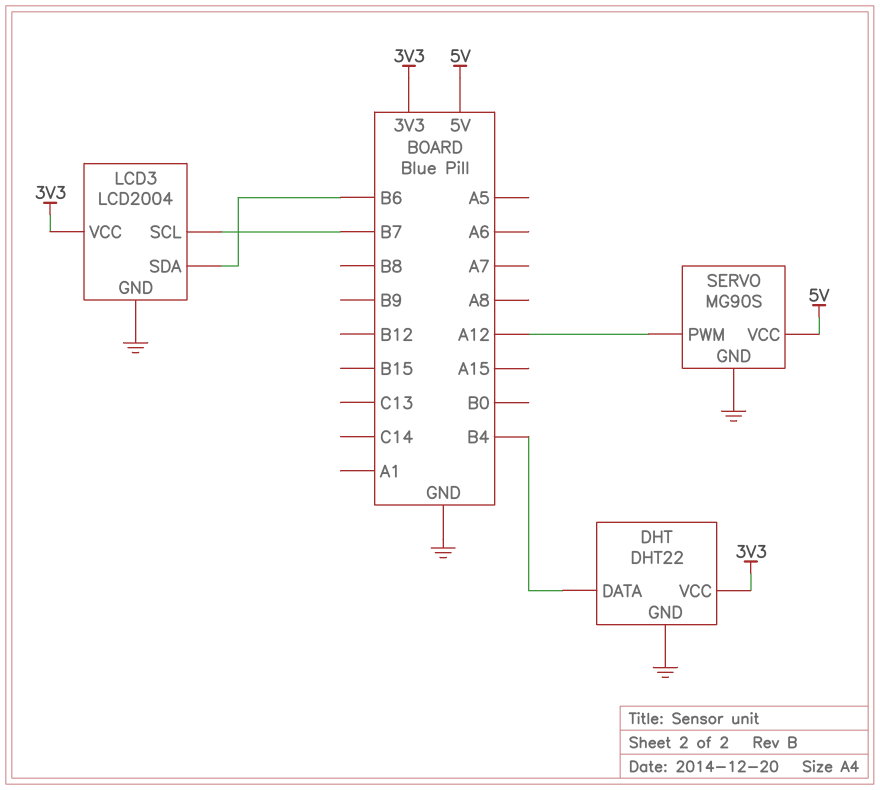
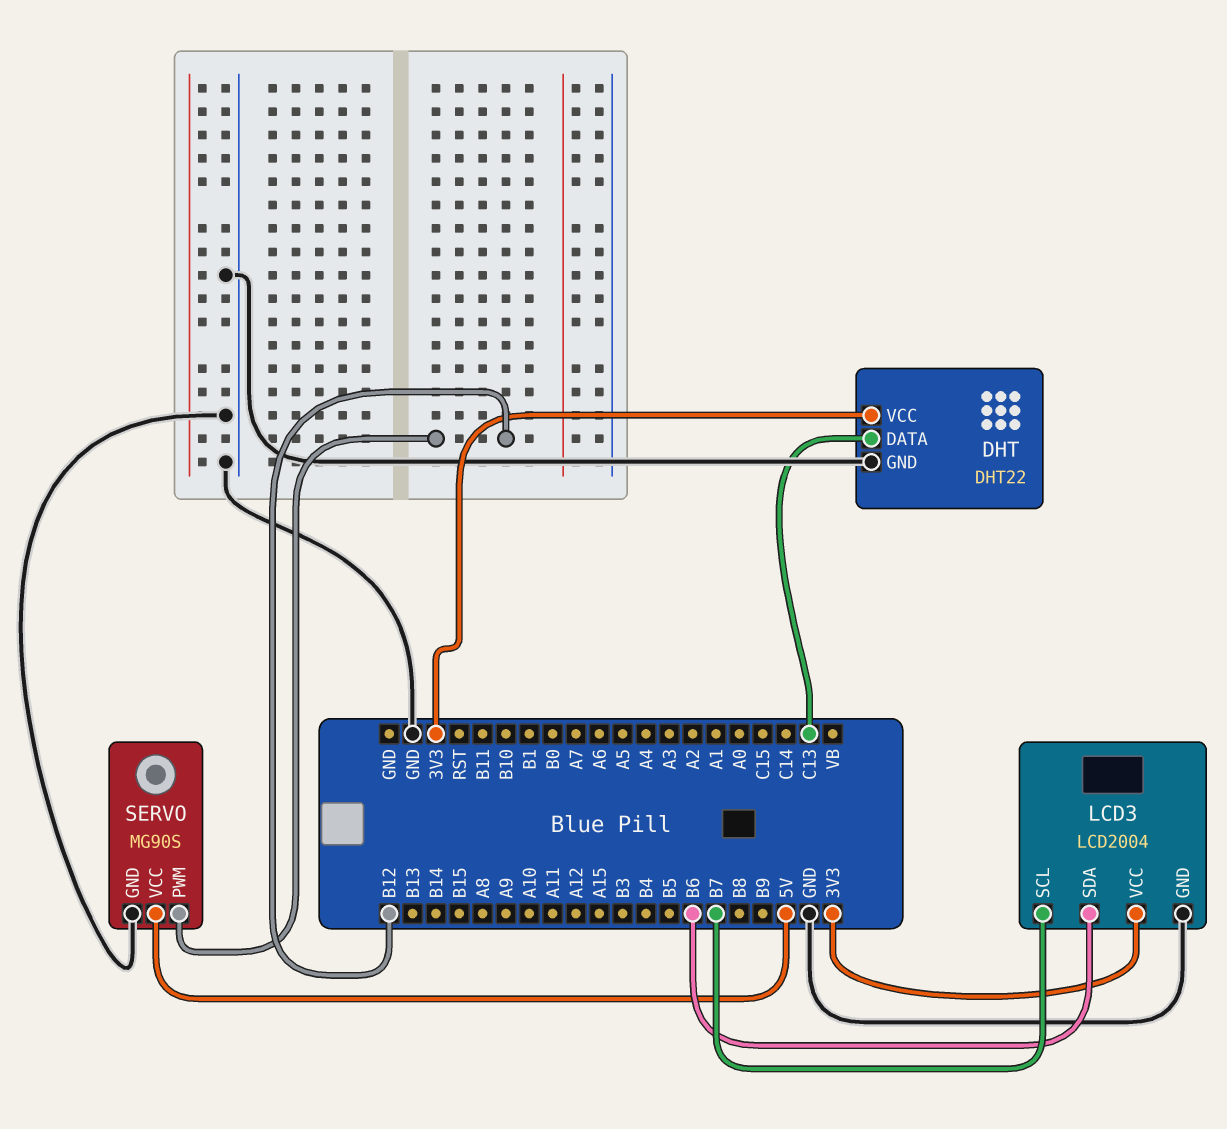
DHT pin DATA: B4 -> C13
SERVO pin PWM: A12 -> B12

